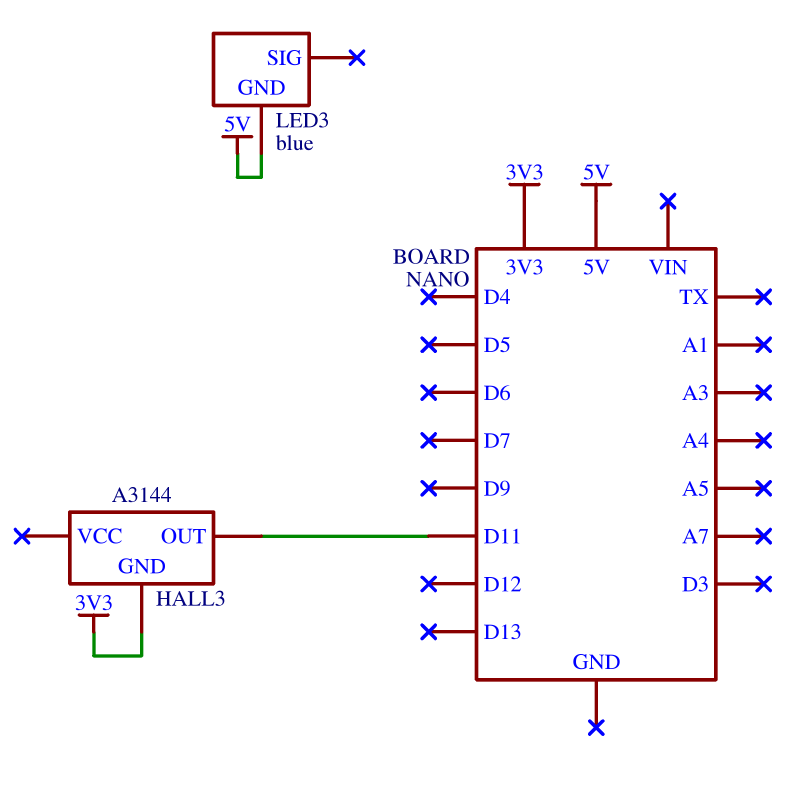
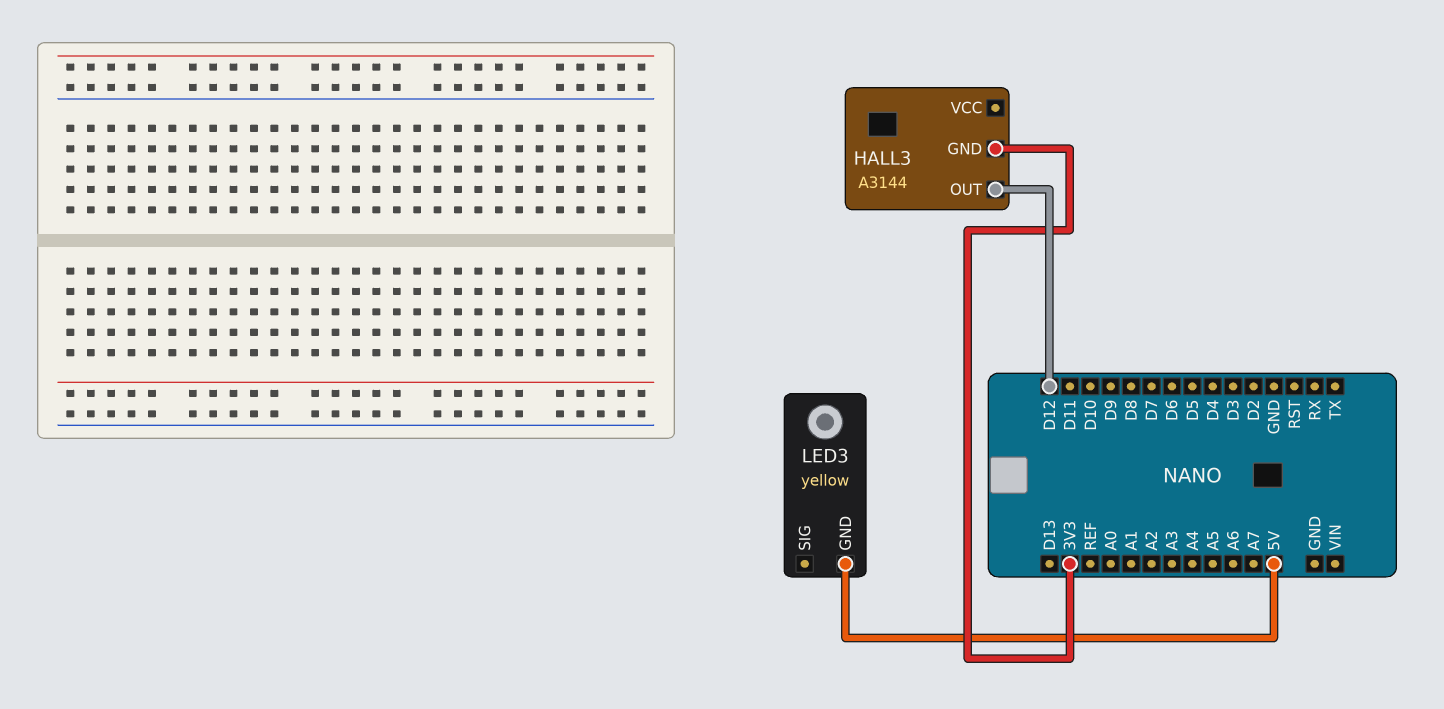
HALL3 pin OUT: D11 -> D12
LED3: blue -> yellow

